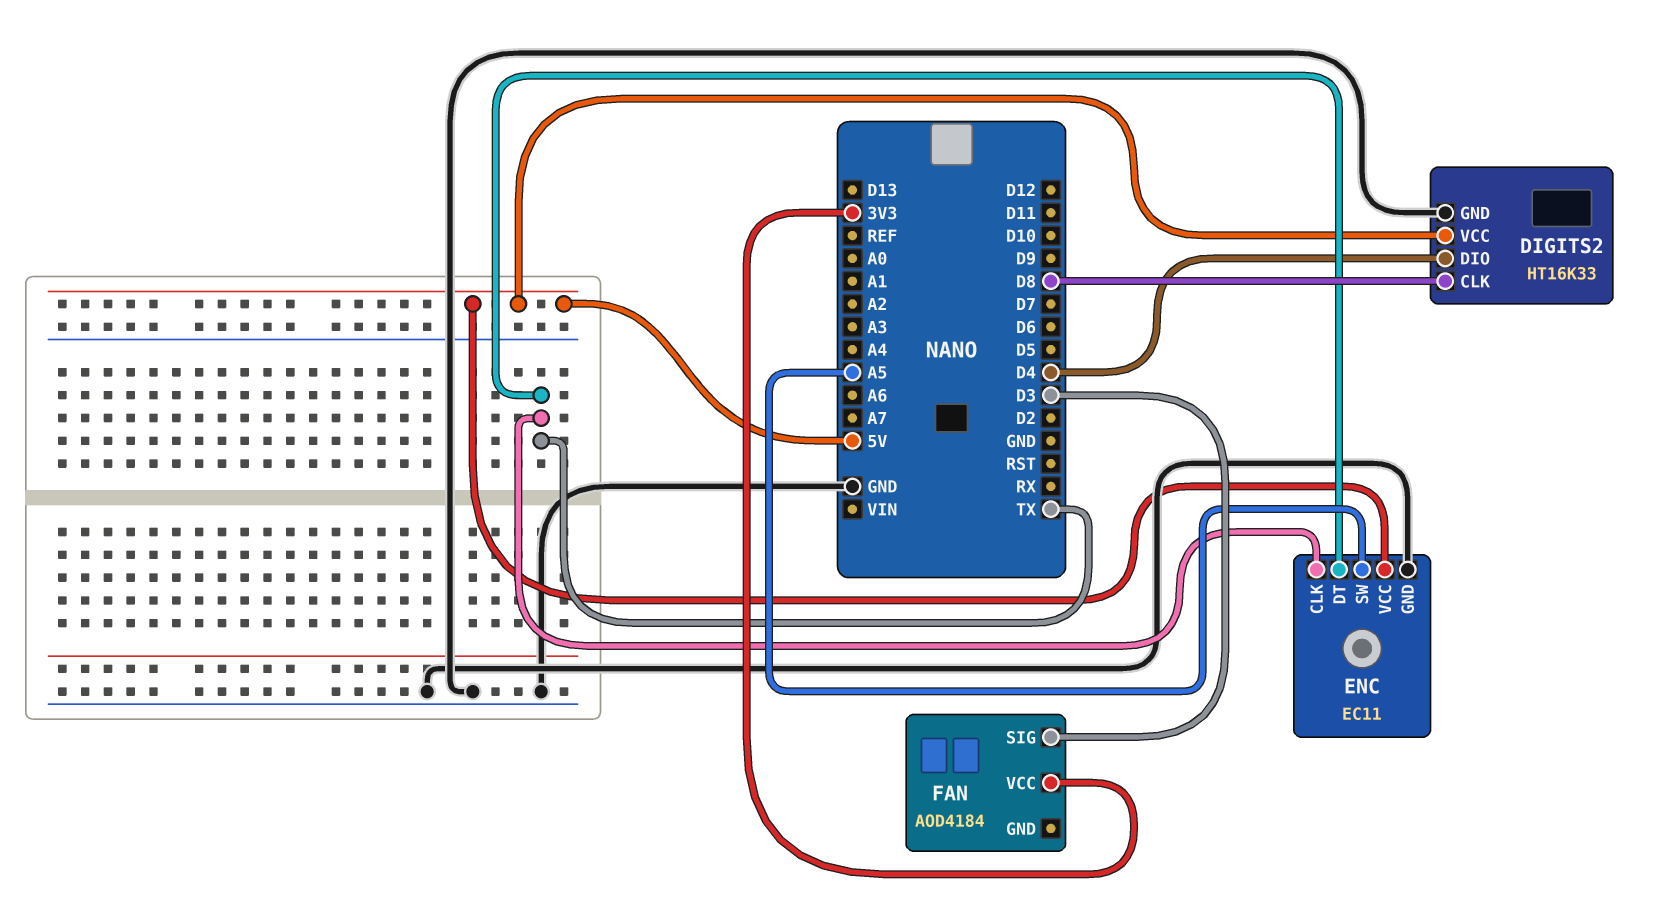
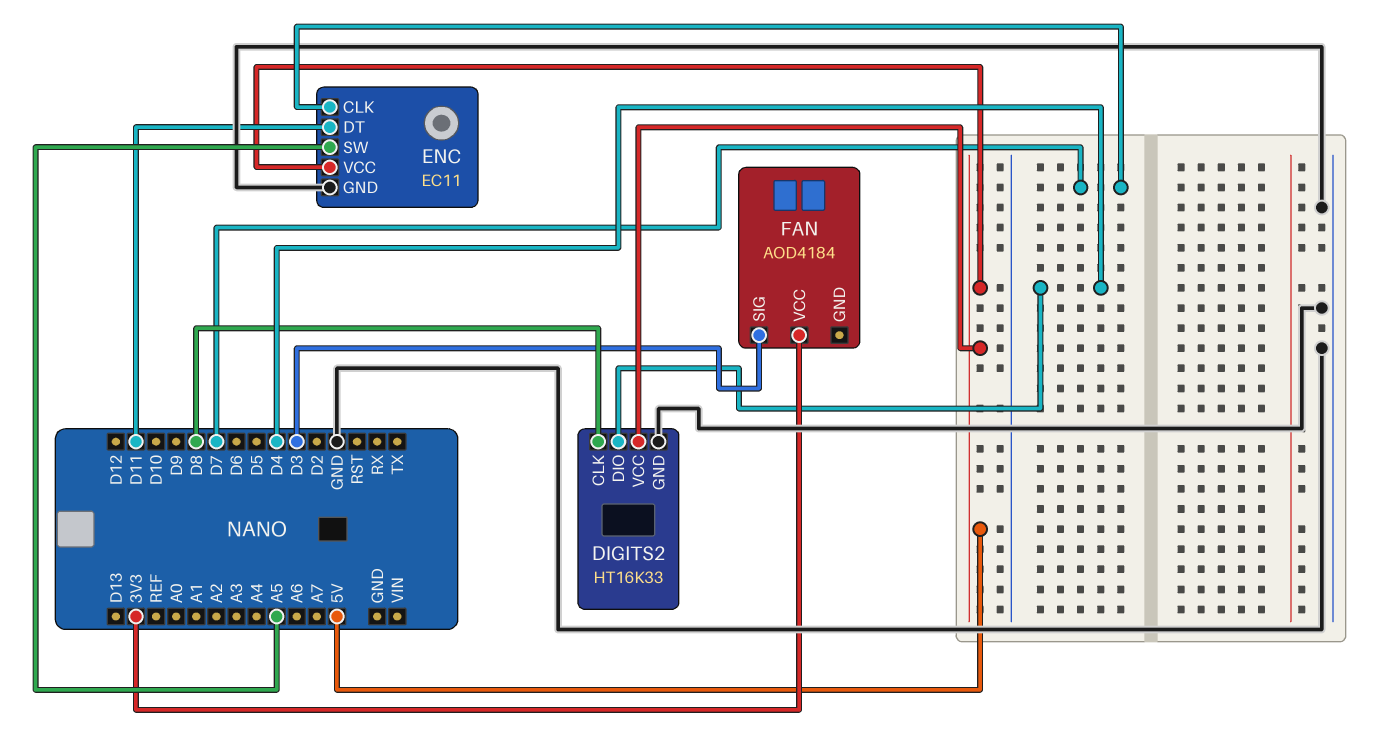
ENC pin CLK: TX -> D7
ENC pin DT: TX -> D11

